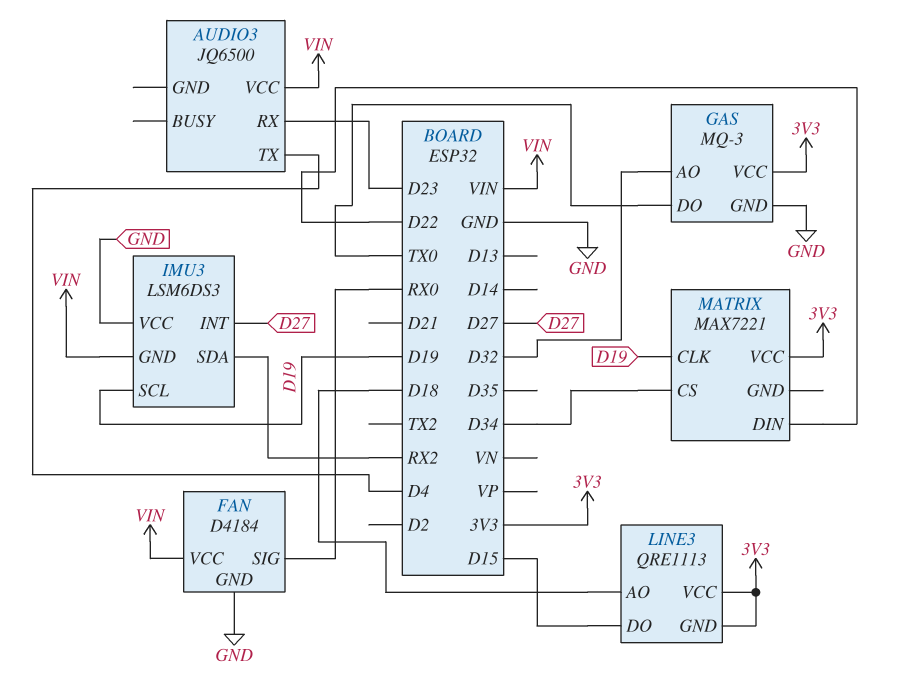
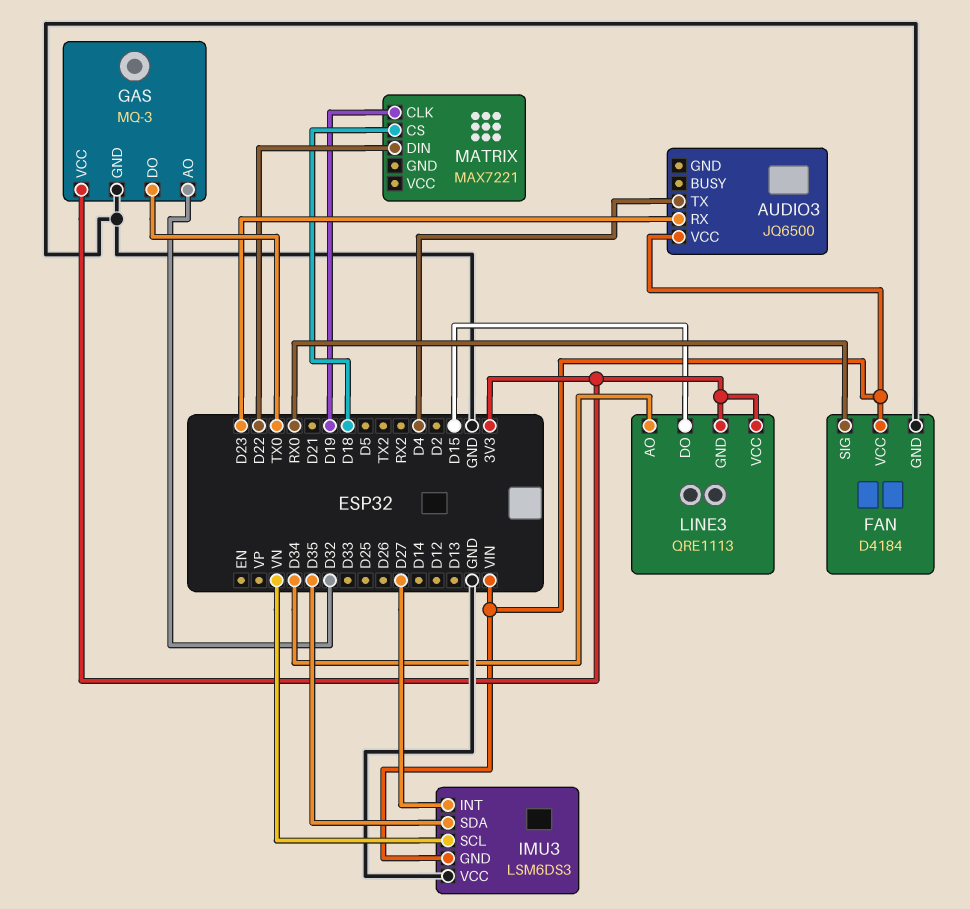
IMU3 pin SCL: D19 -> VN
IMU3 pin SDA: RX2 -> D35
LINE3 pin AO: D18 -> D34
MATRIX pin CS: D34 -> D18
MATRIX pin VCC: 3V3 -> none

